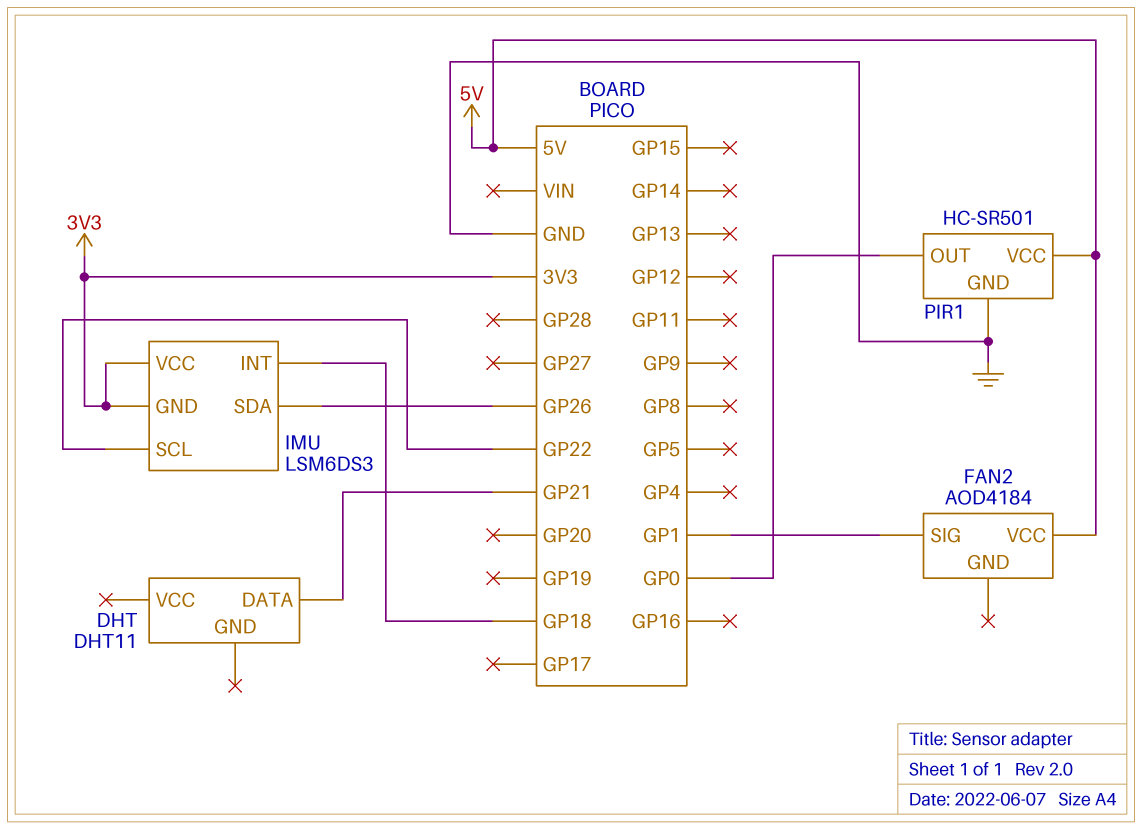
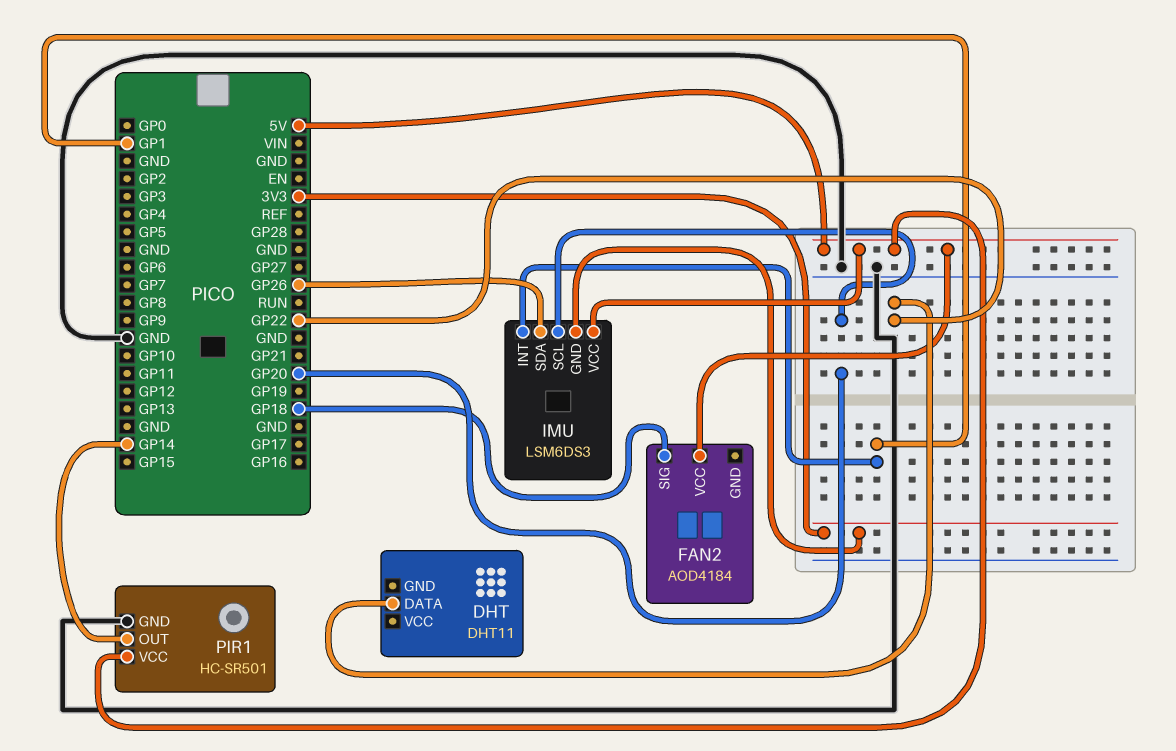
DHT pin DATA: GP21 -> GP22
FAN2 pin SIG: GP1 -> GP18
IMU pin INT: GP18 -> GP1
IMU pin SCL: GP22 -> GP20
IMU pin VCC: 3V3 -> 5V
PIR1 pin OUT: GP0 -> GP14

